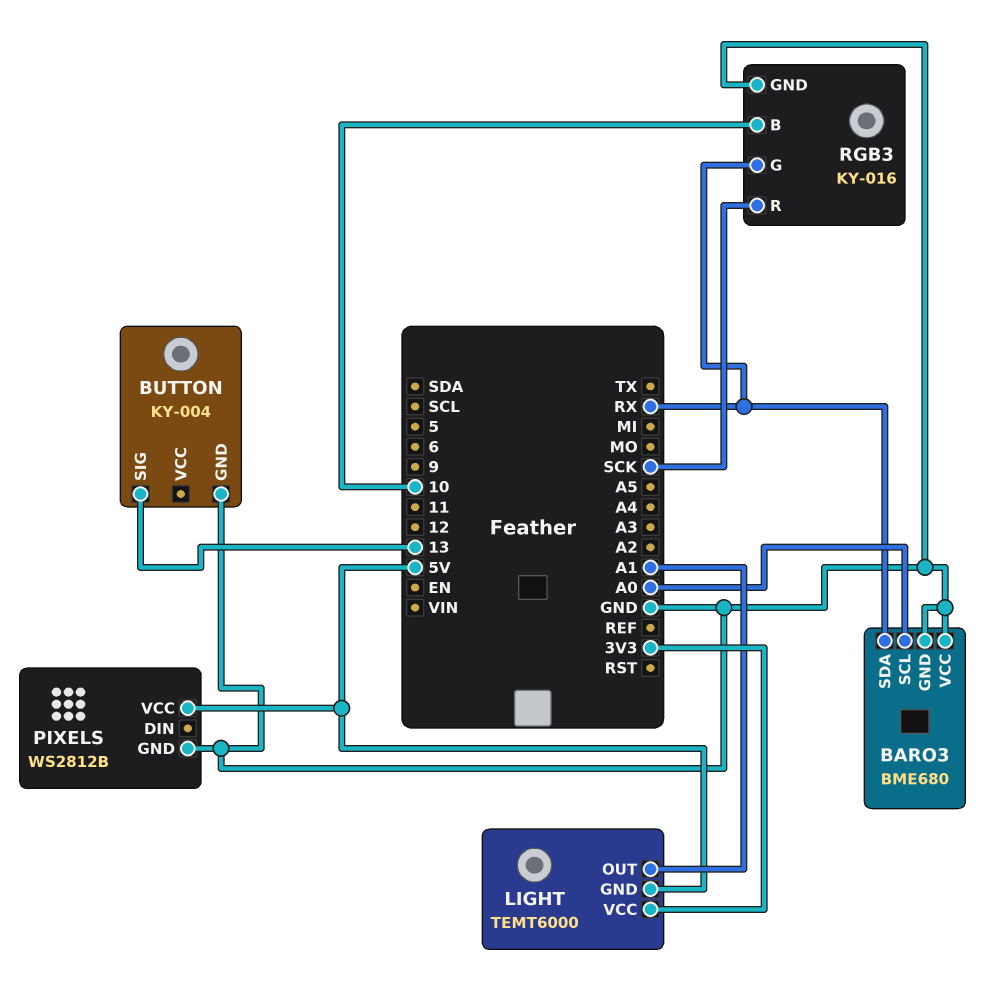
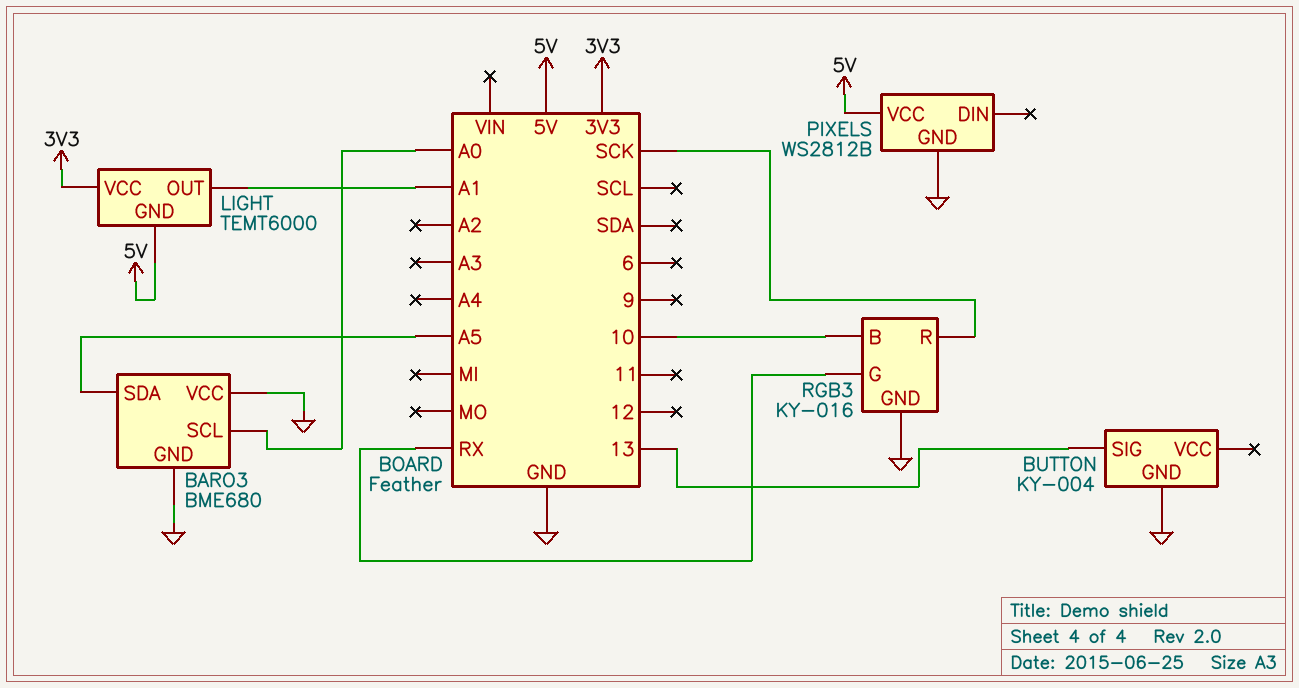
BARO3 pin SDA: RX -> A5

